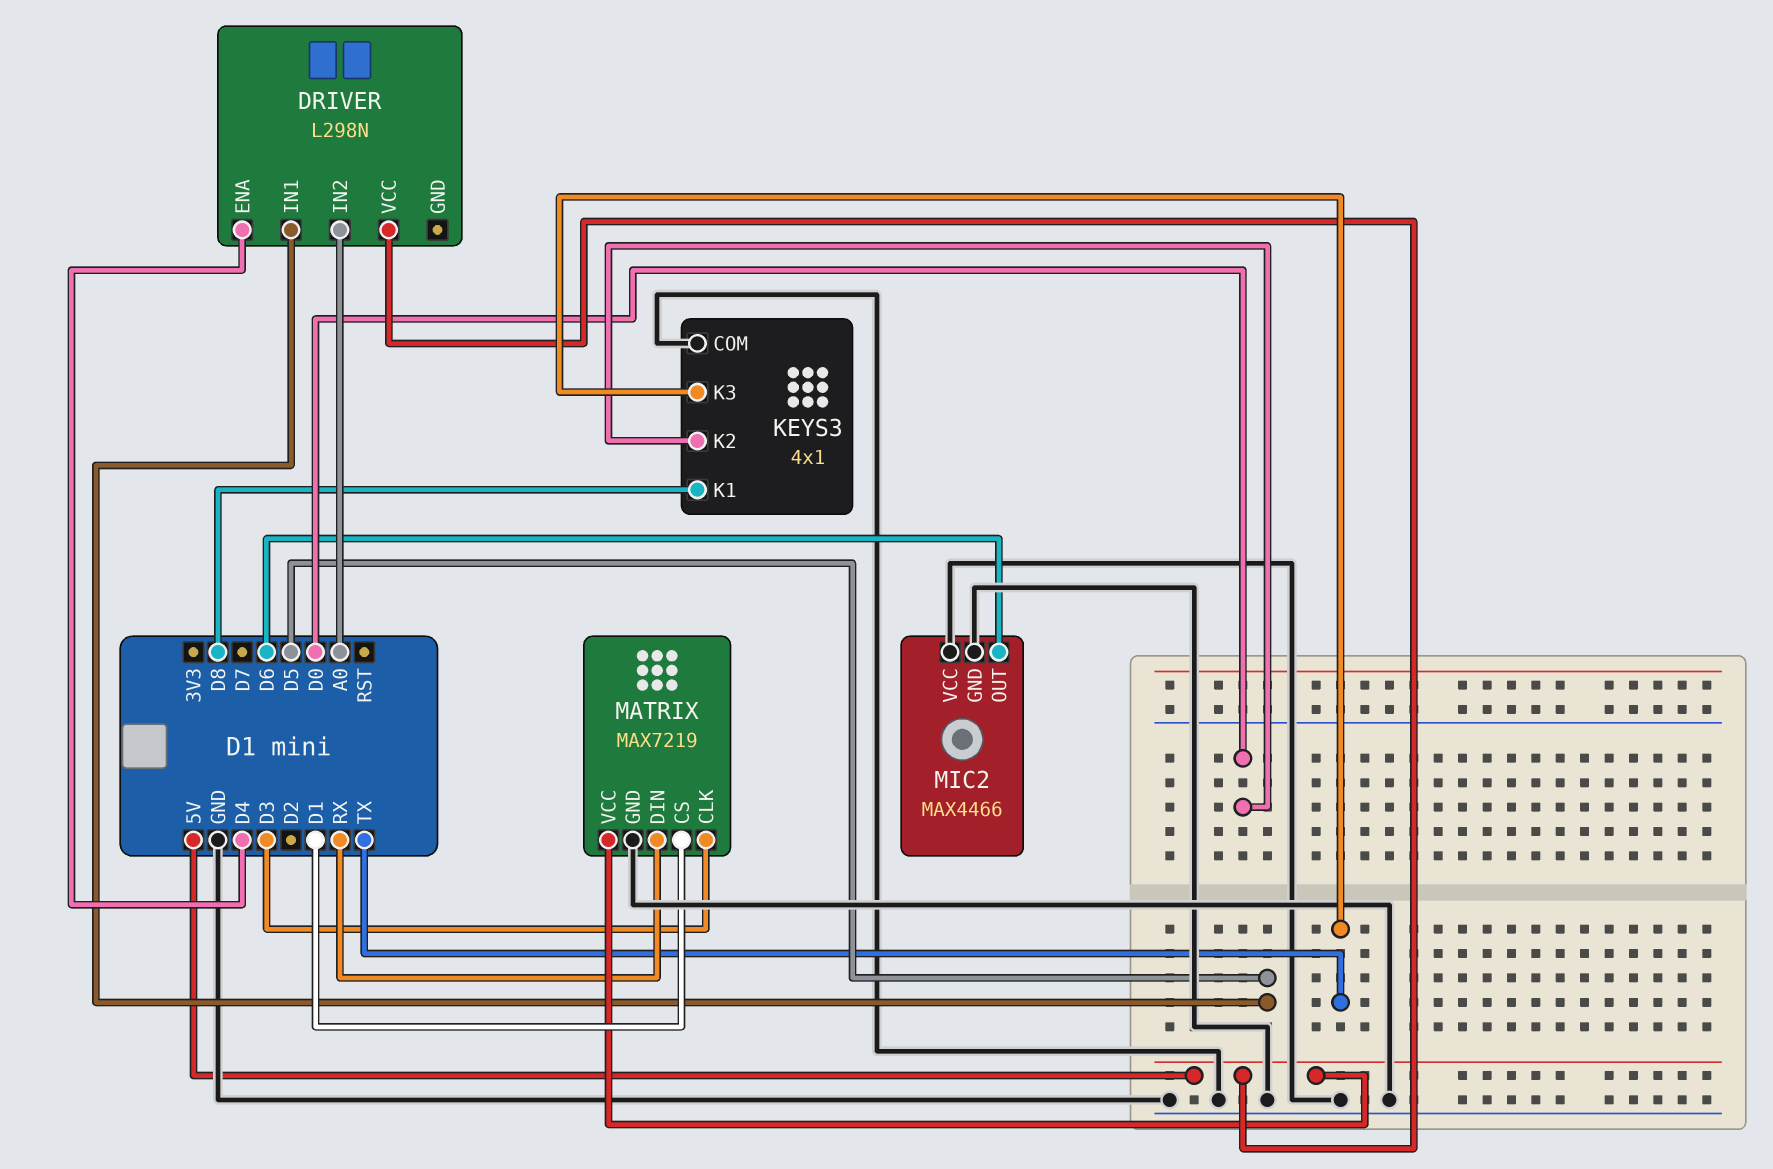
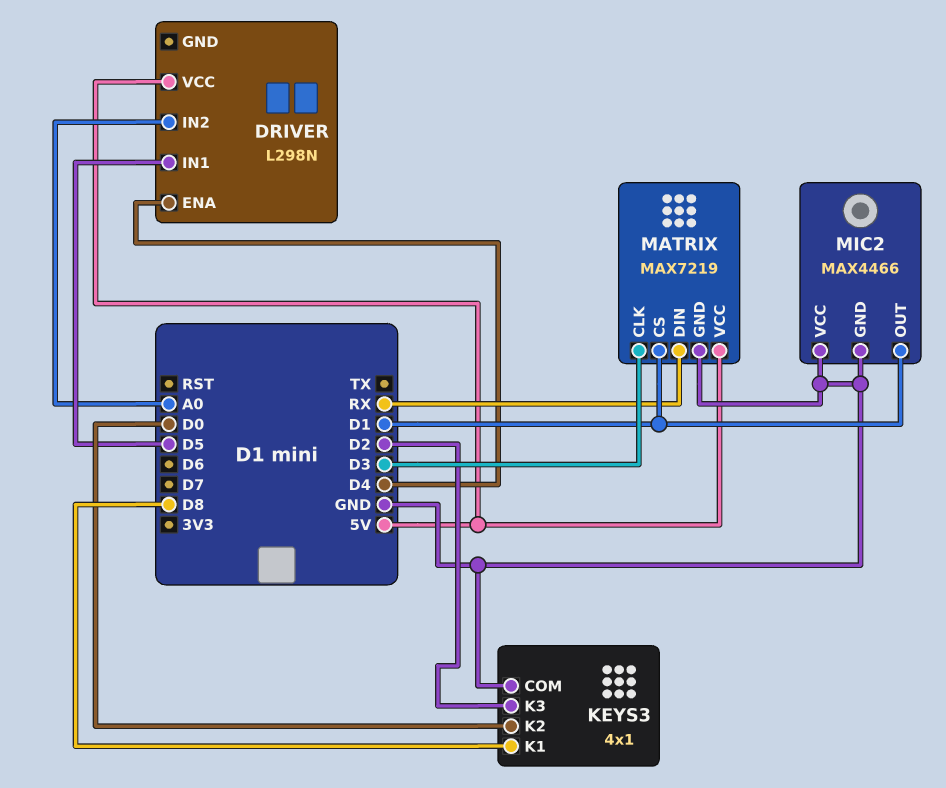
KEYS3 pin K3: TX -> D2
MIC2 pin OUT: D6 -> D1

